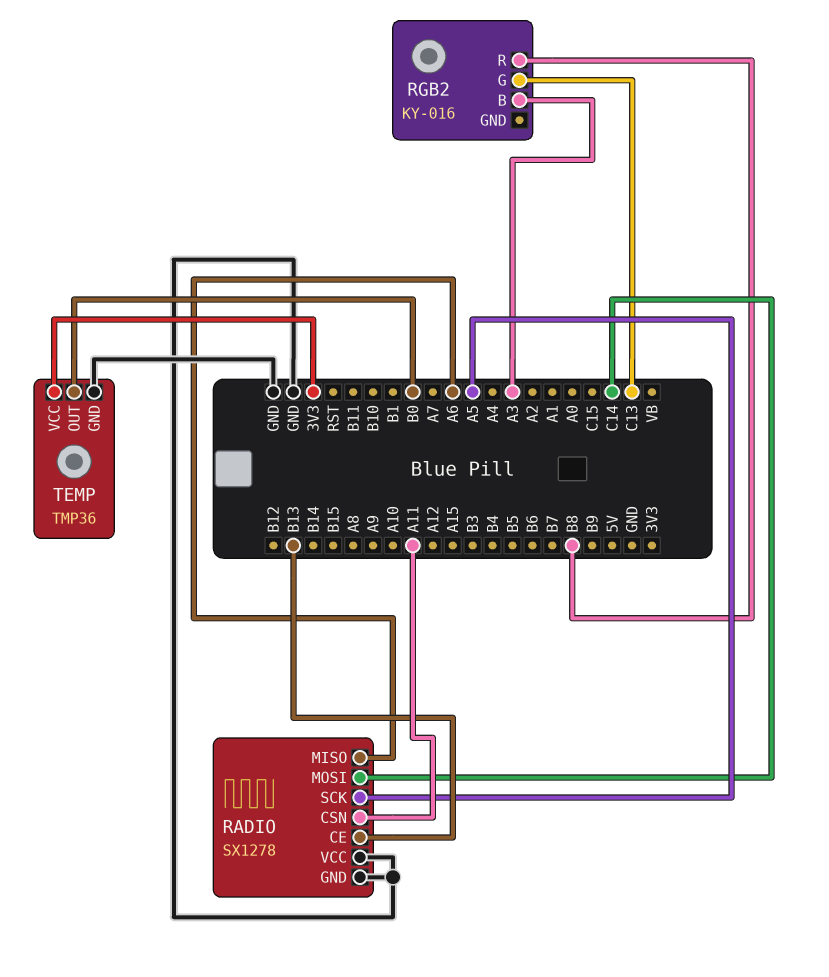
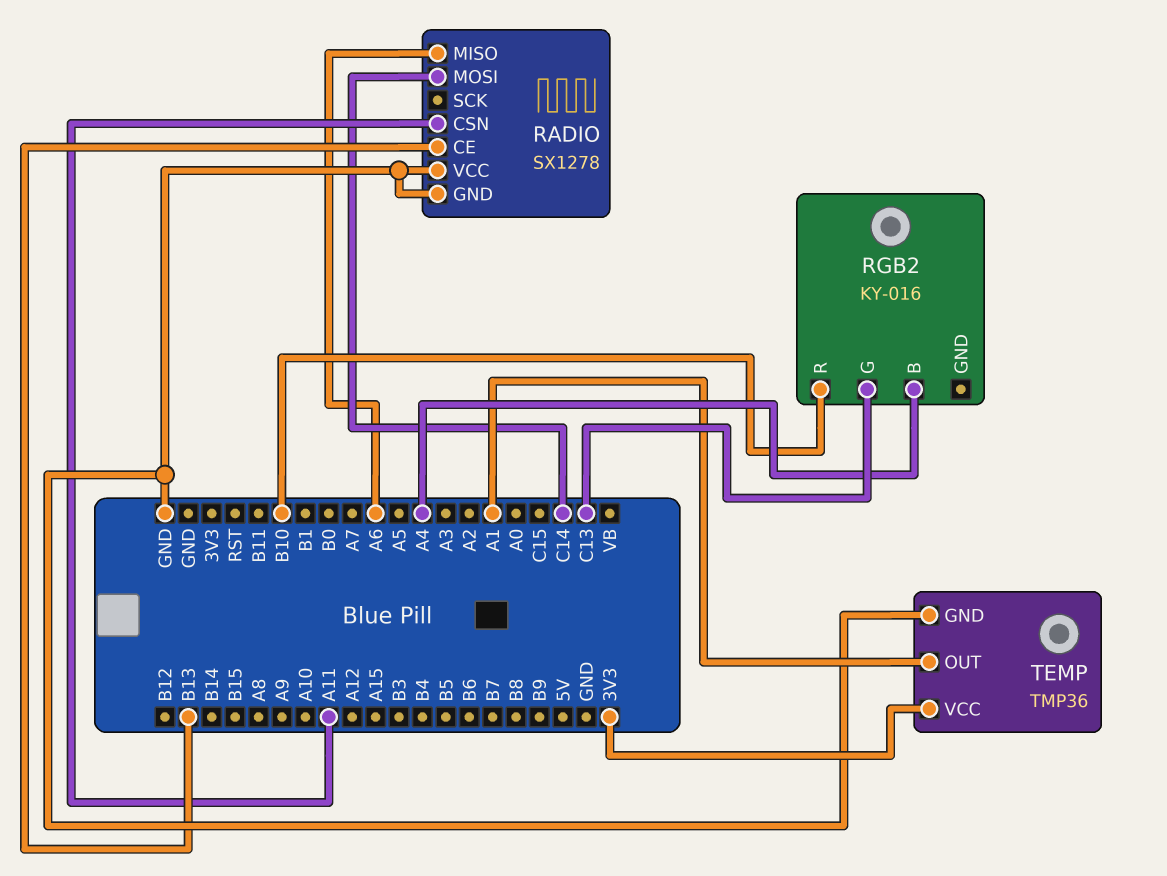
RADIO pin SCK: A5 -> none
RGB2 pin B: A3 -> A4
RGB2 pin R: B8 -> B10
TEMP pin OUT: B0 -> A1

